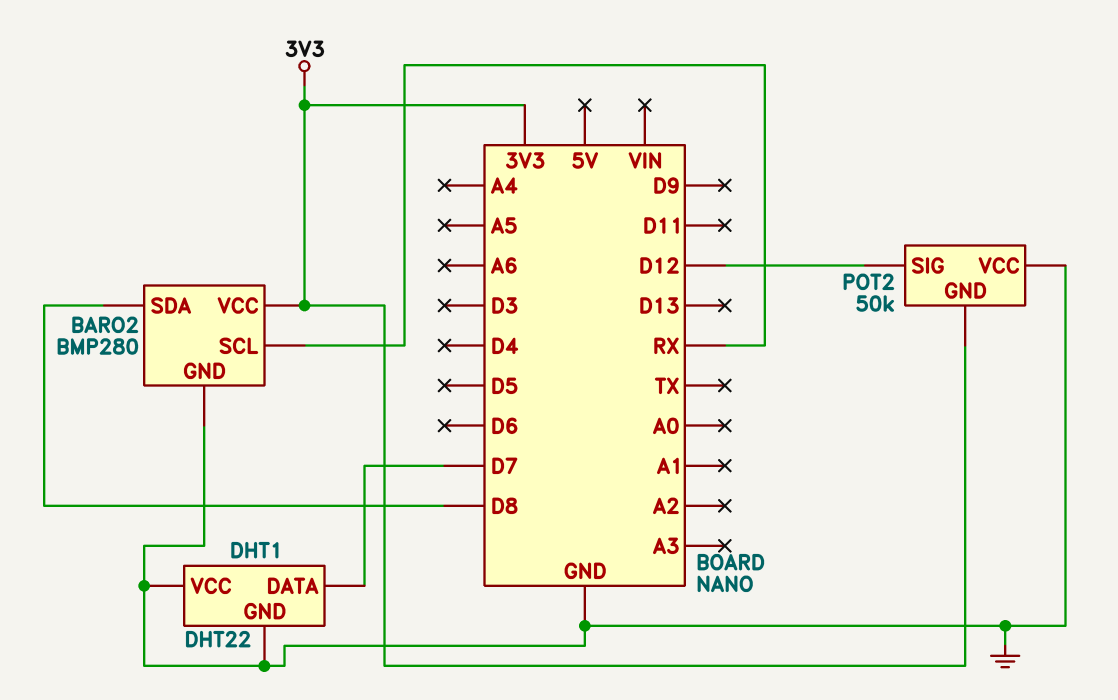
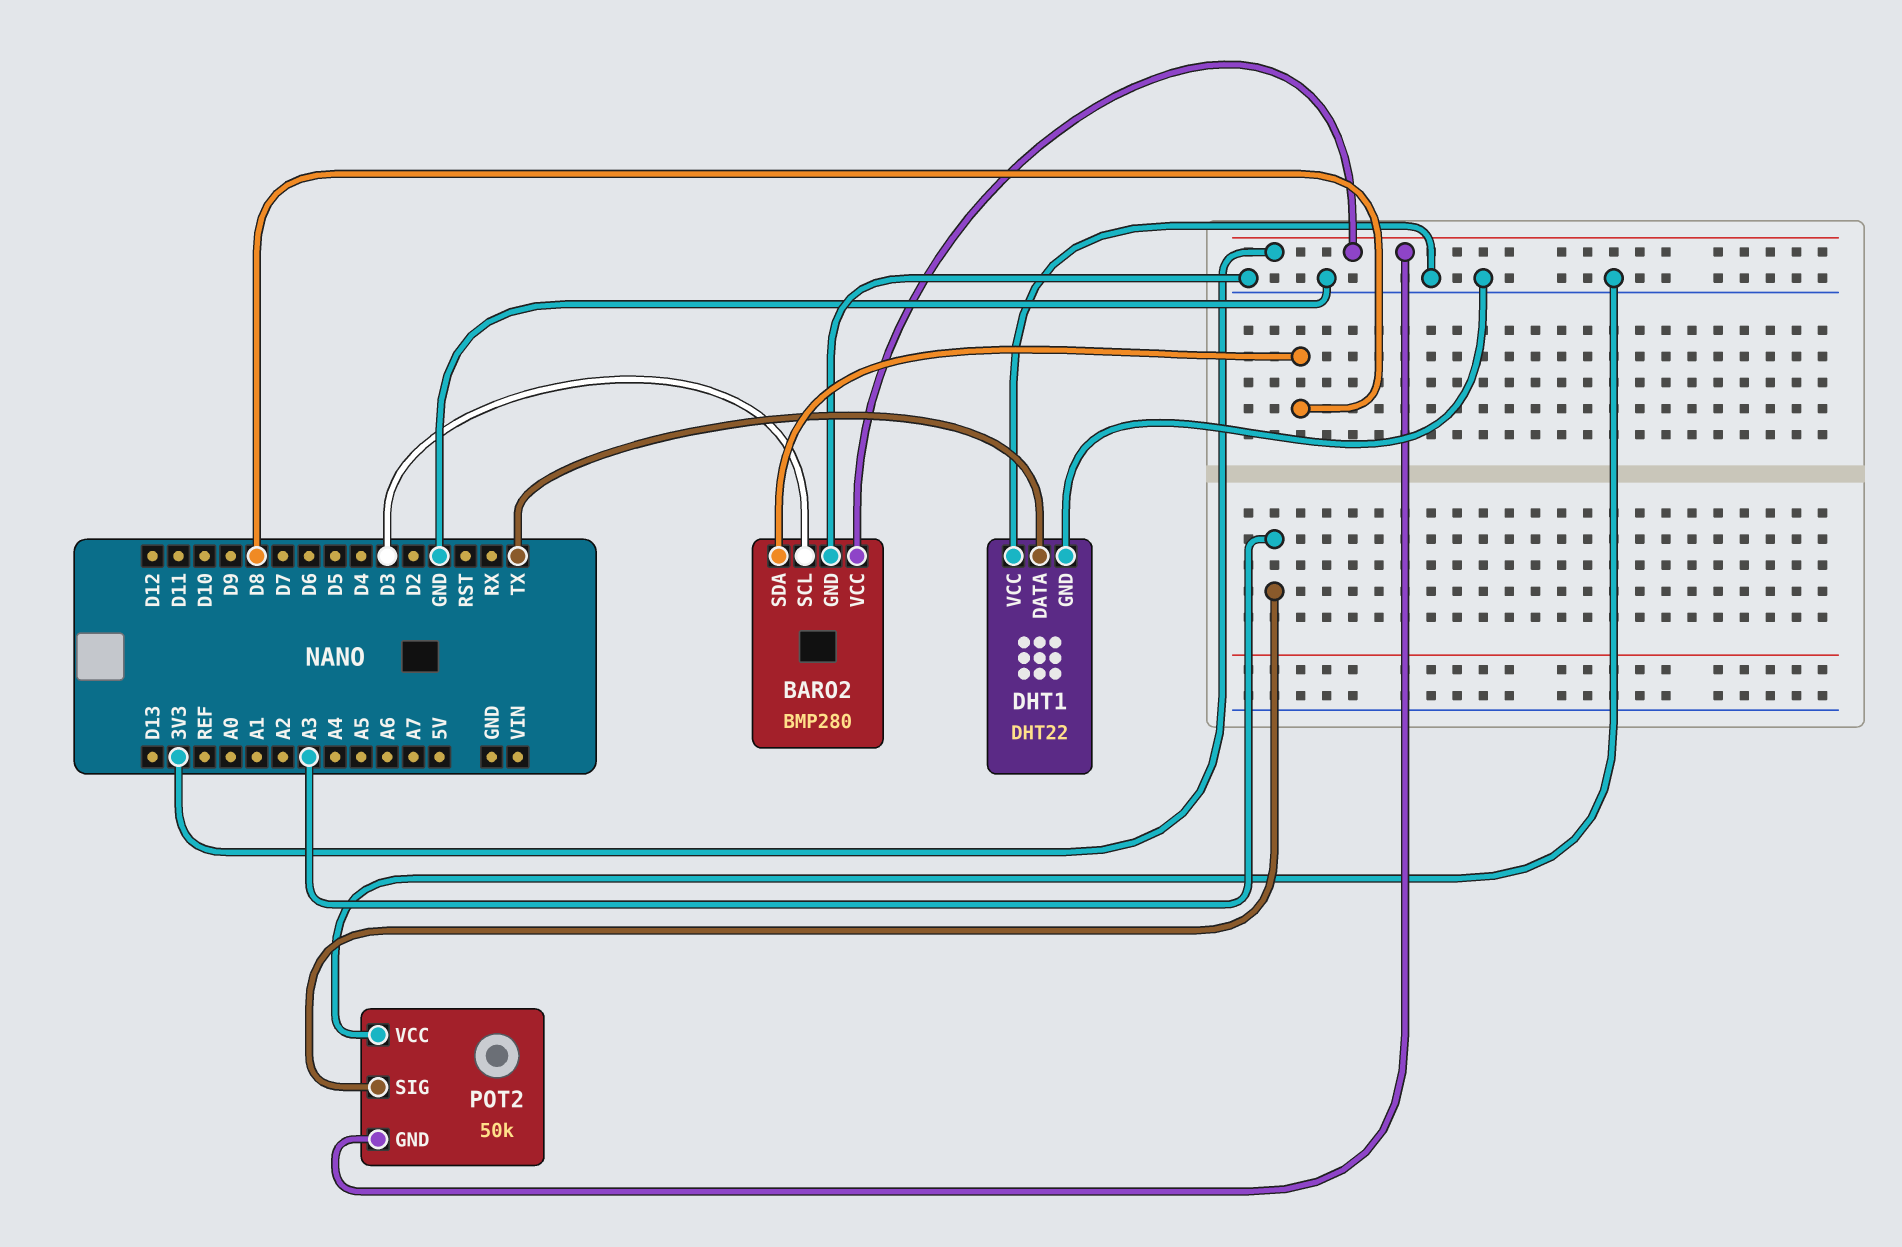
BARO2 pin SCL: RX -> D3
DHT1 pin DATA: D7 -> TX
POT2 pin SIG: D12 -> A3

